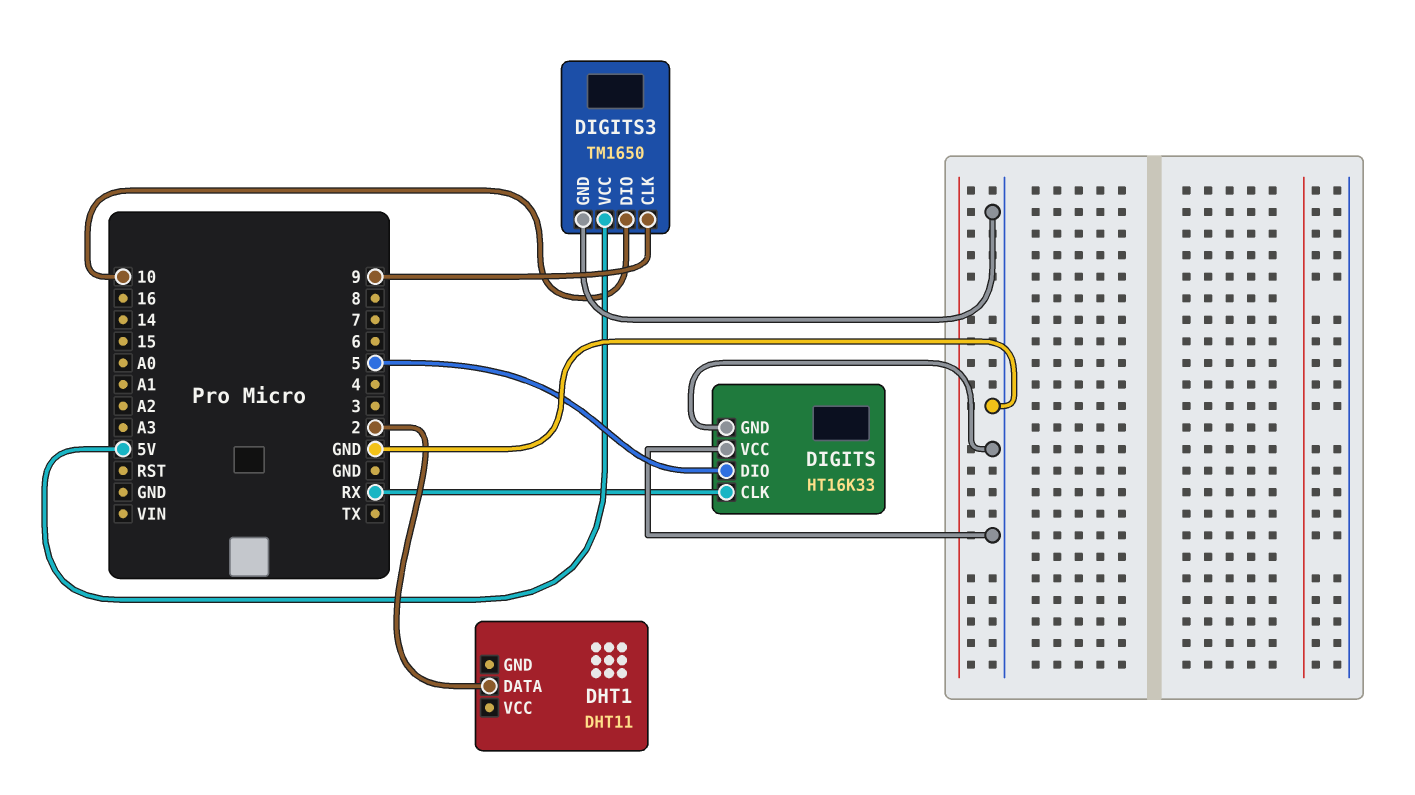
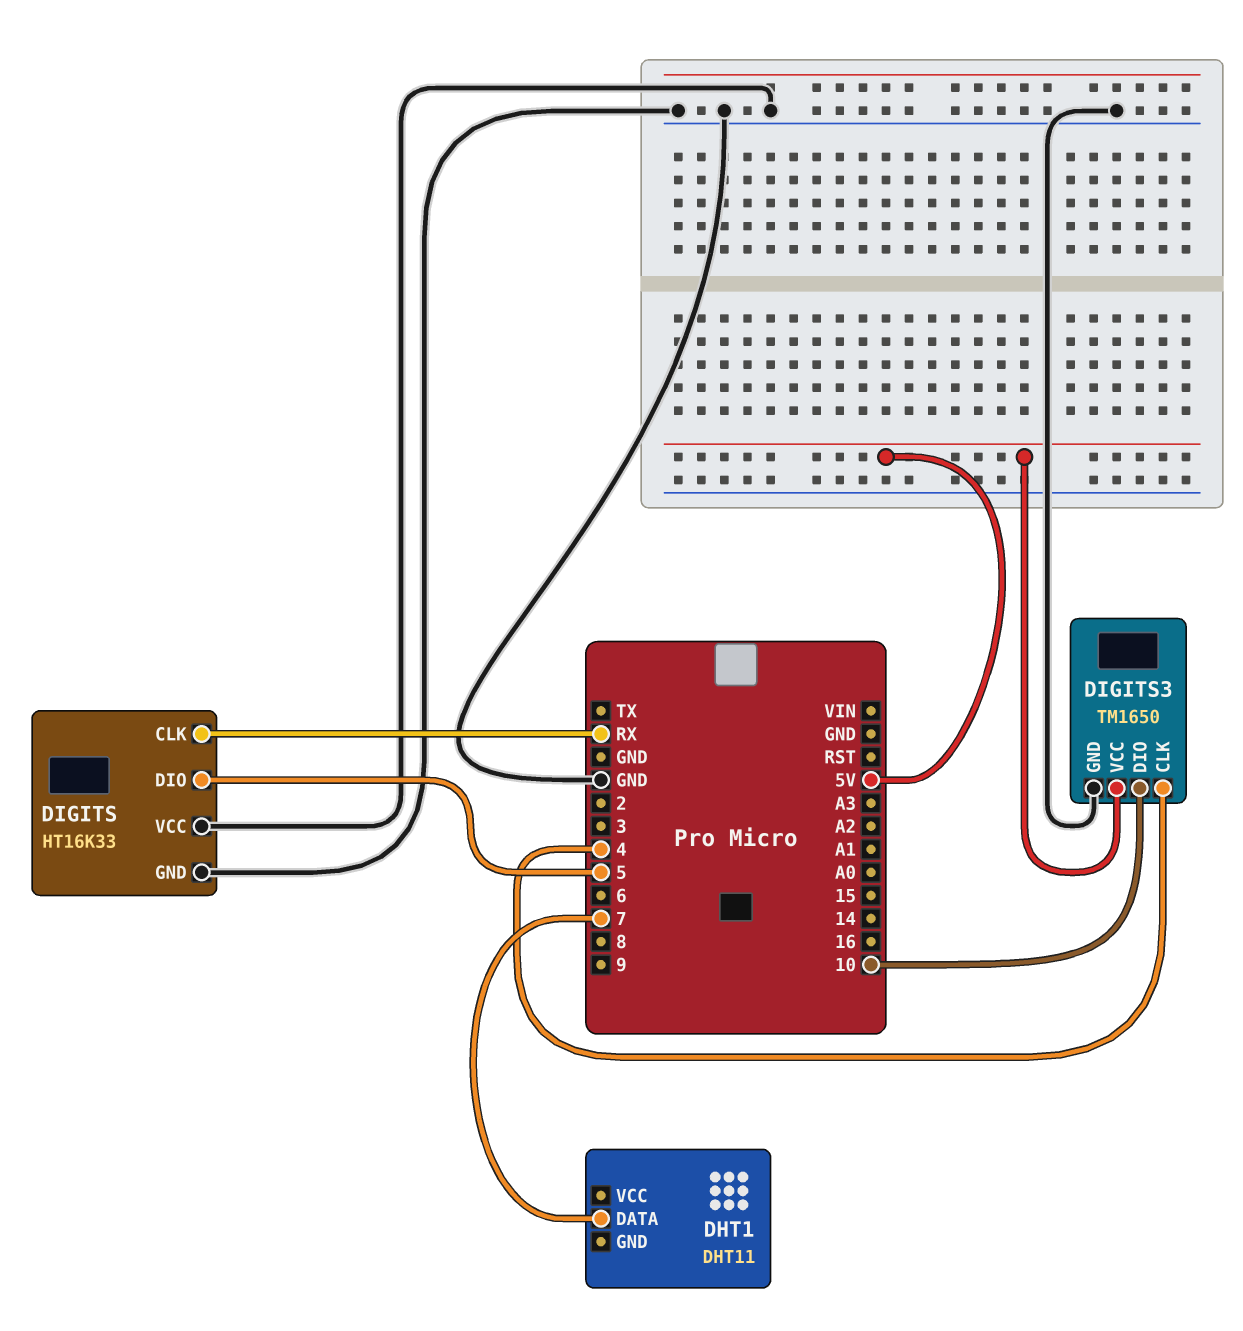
DHT1 pin DATA: 2 -> 7
DIGITS3 pin CLK: 9 -> 4

